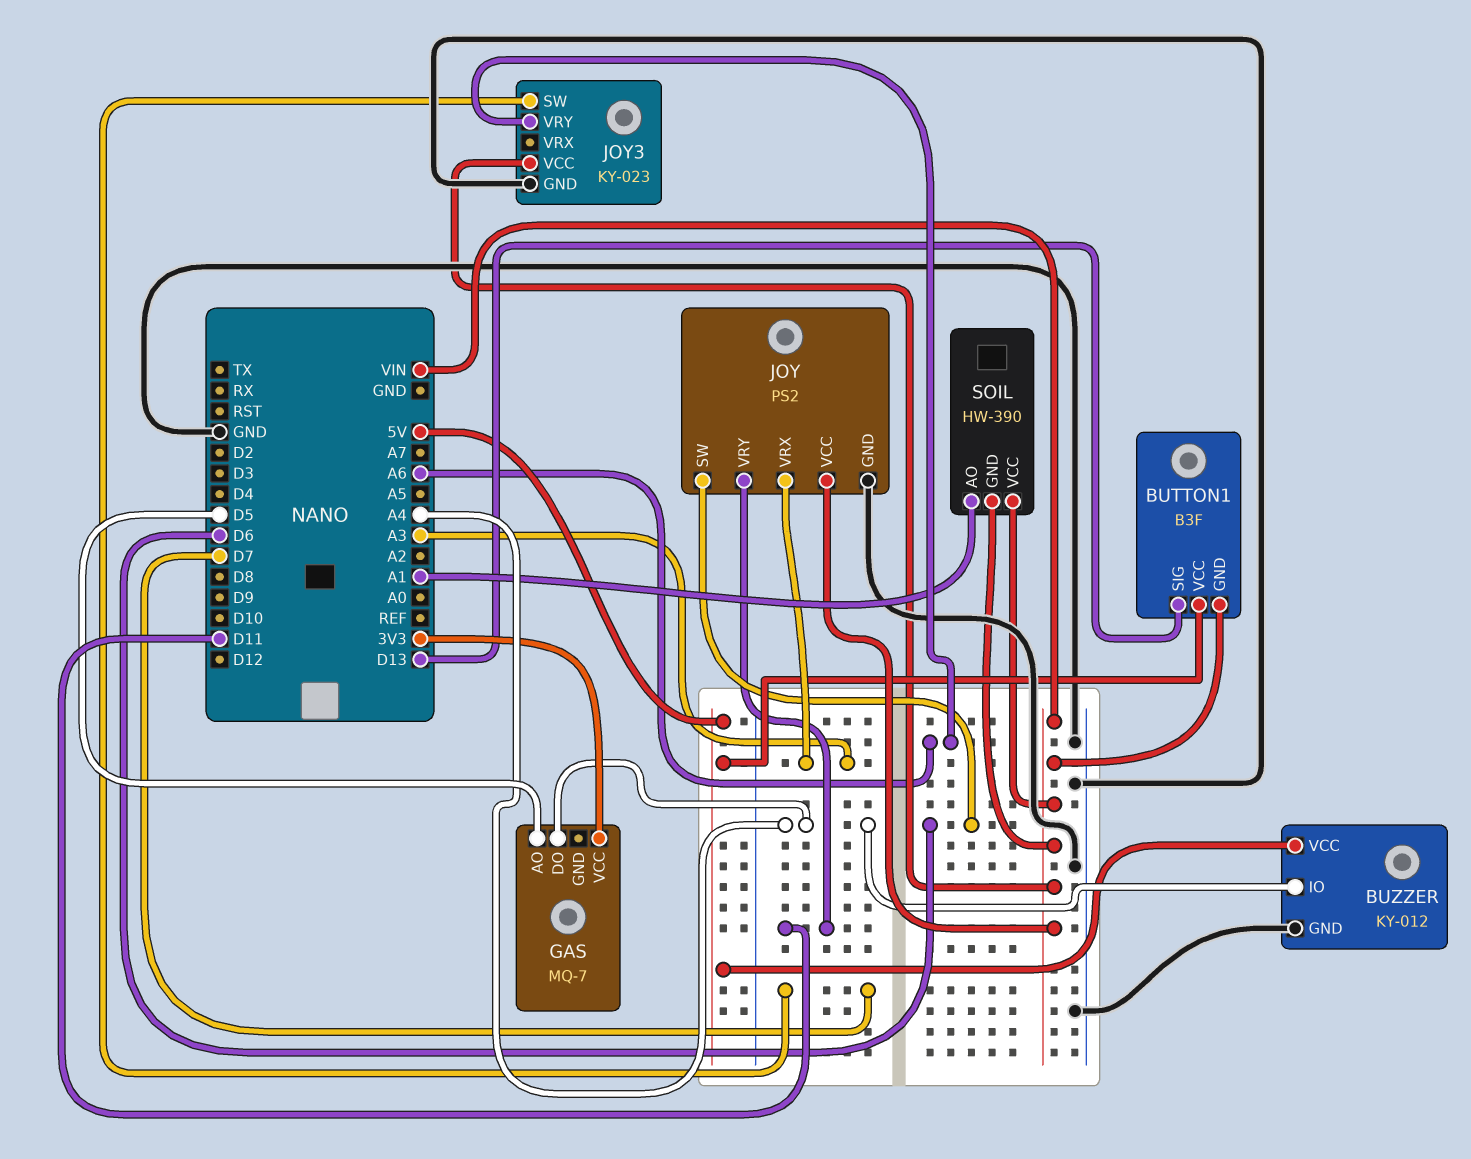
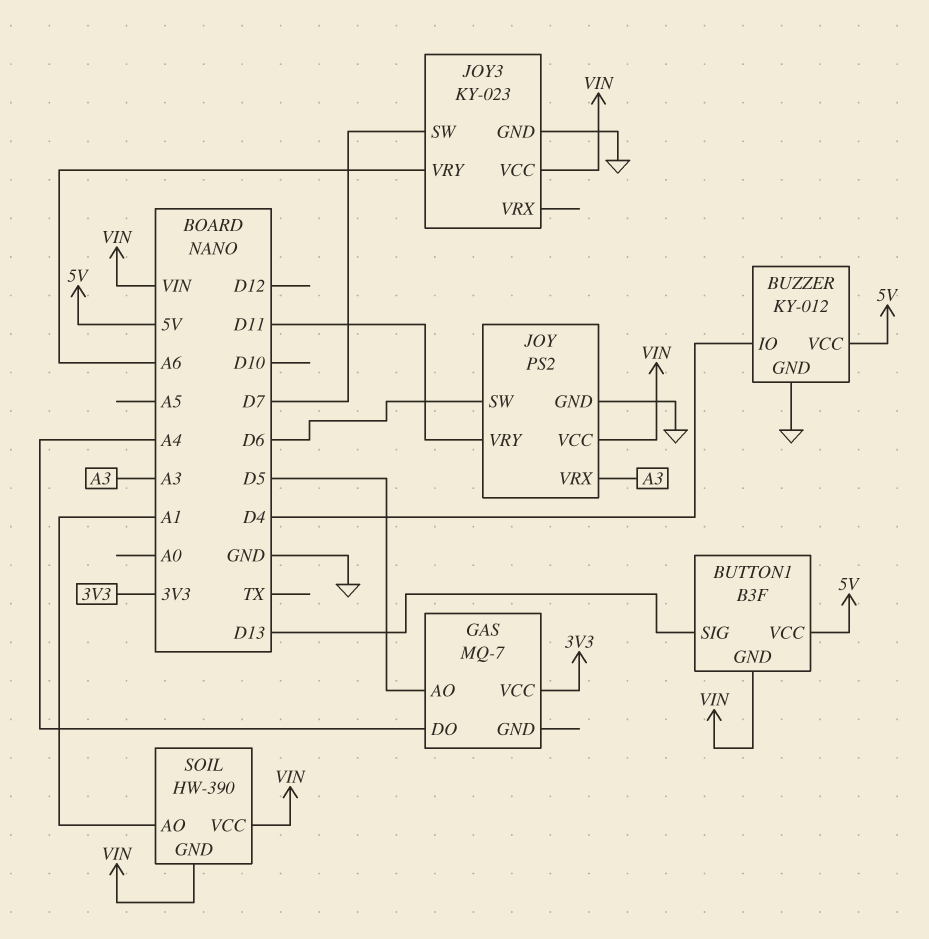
BUZZER pin IO: A4 -> D4

